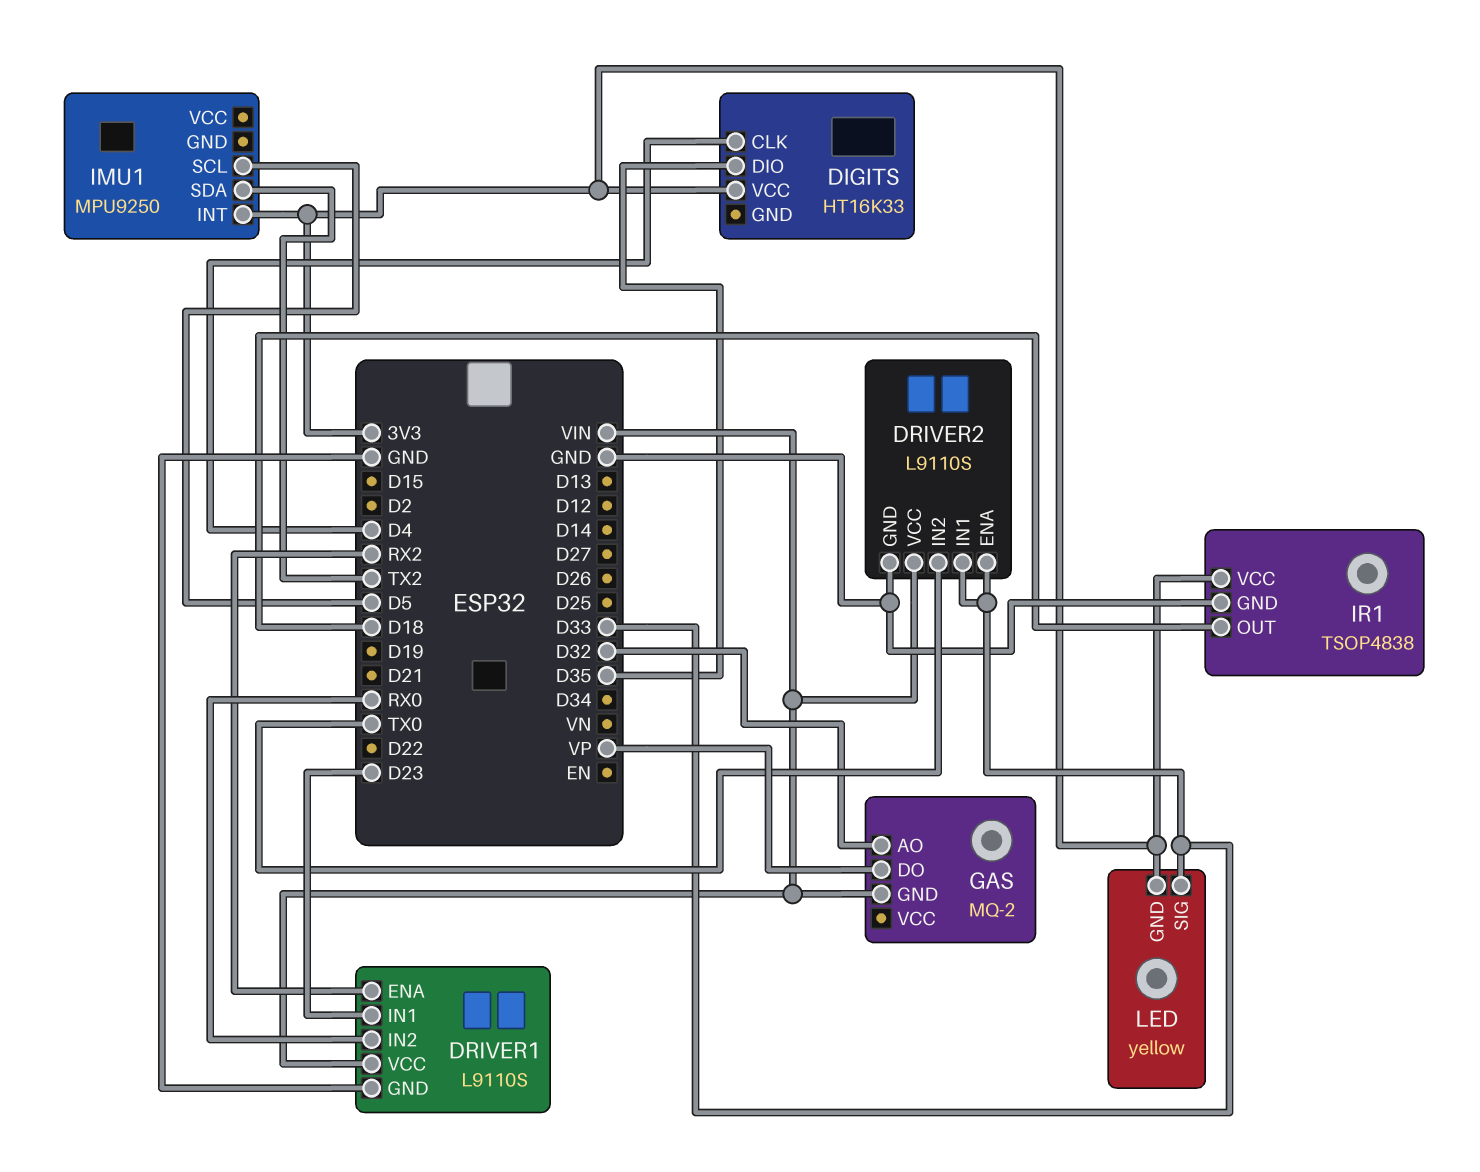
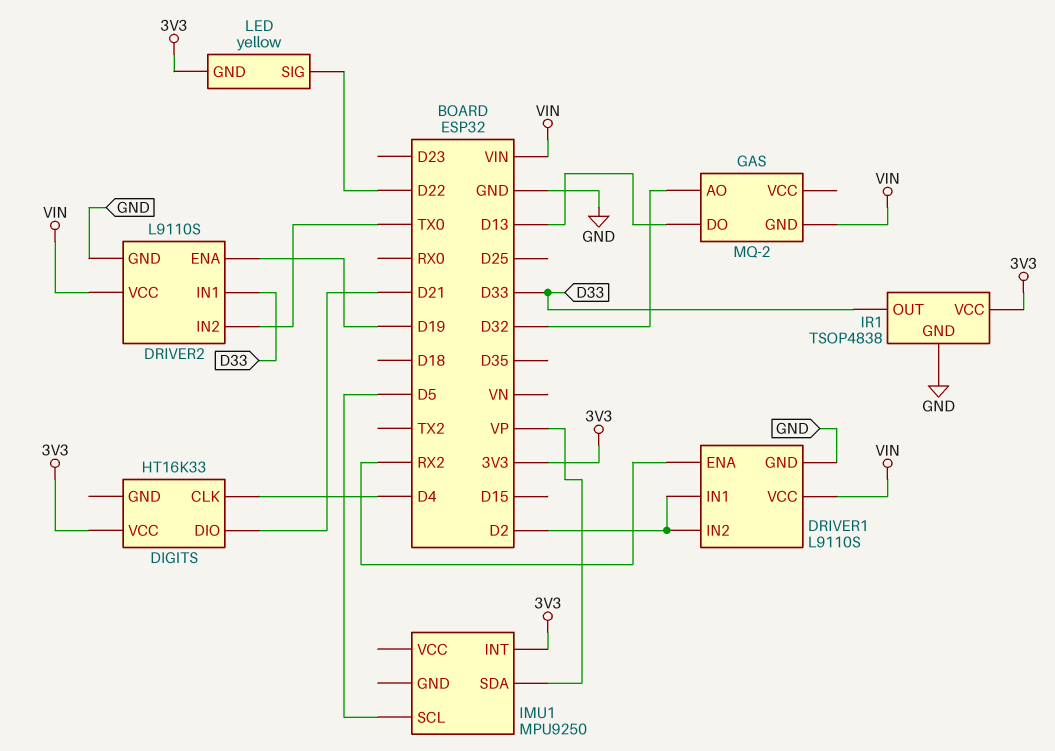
DIGITS pin DIO: D35 -> D21
DRIVER1 pin IN1: D23 -> D2
DRIVER1 pin IN2: RX0 -> D2
DRIVER2 pin ENA: D33 -> D19
GAS pin DO: VP -> D13
IMU1 pin SDA: TX2 -> VP
IR1 pin OUT: D18 -> D33
LED pin SIG: D33 -> D22

